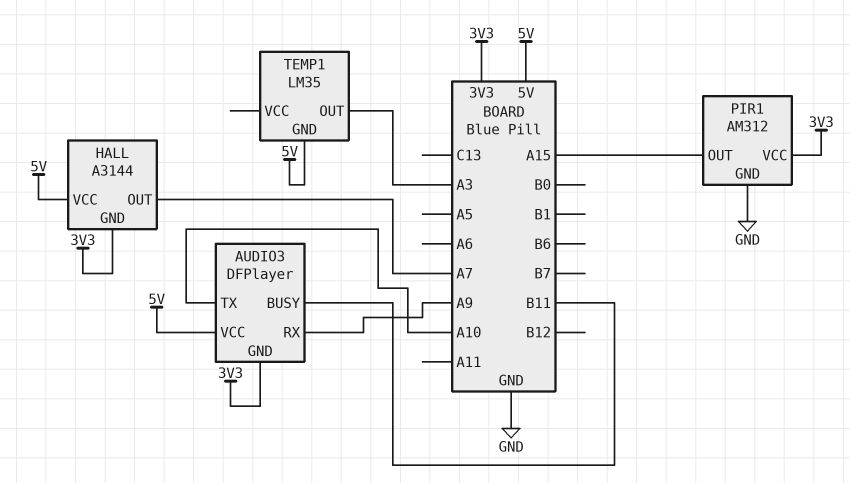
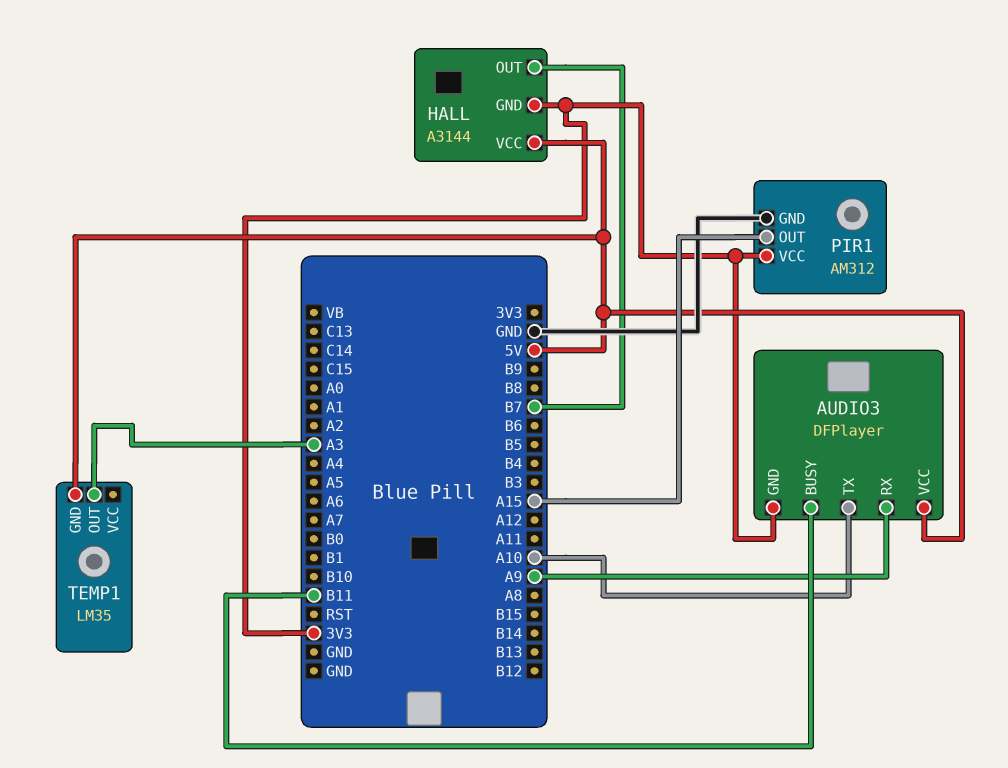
HALL pin OUT: A7 -> B7

